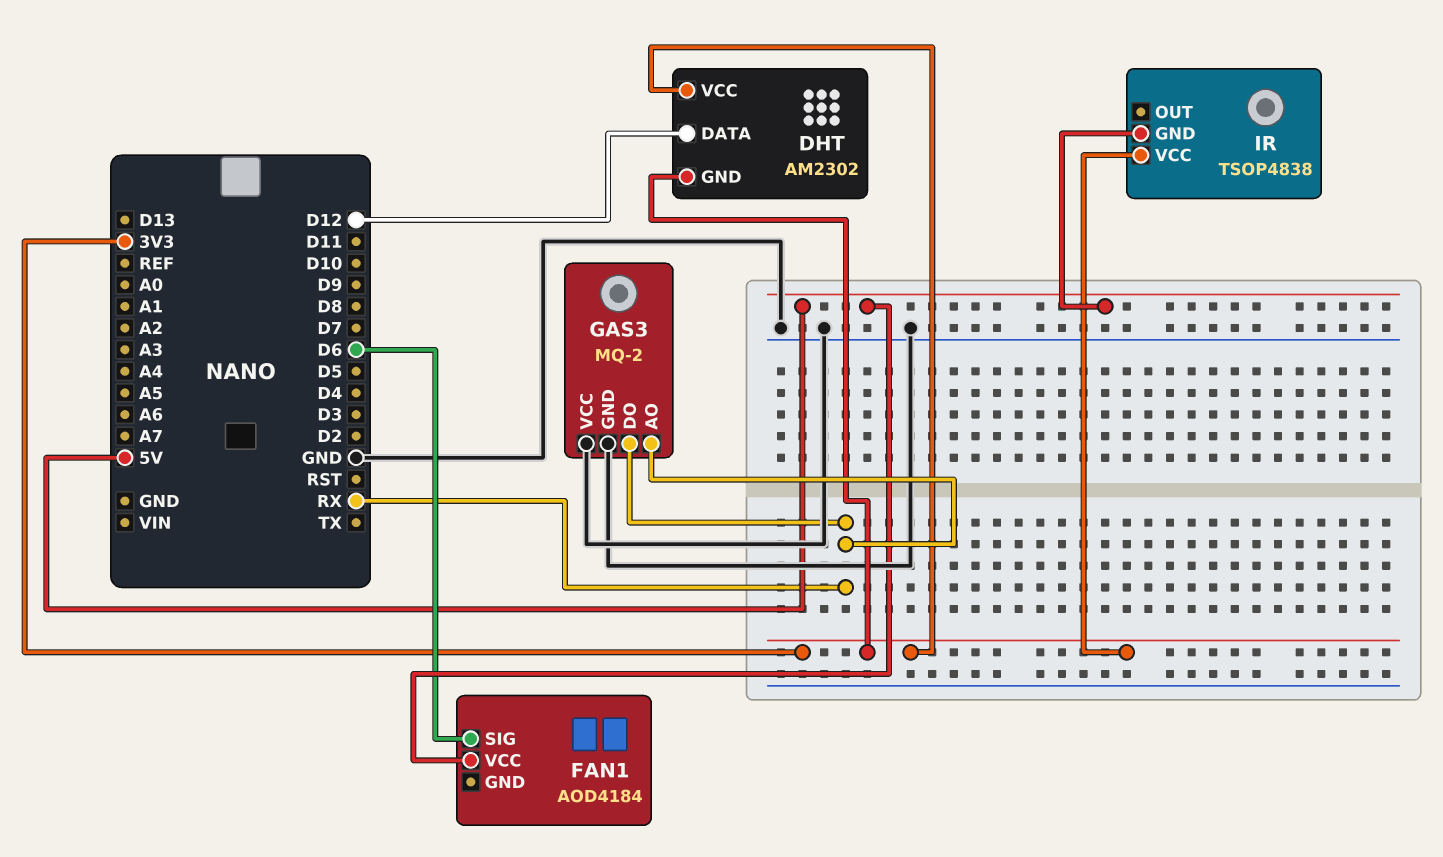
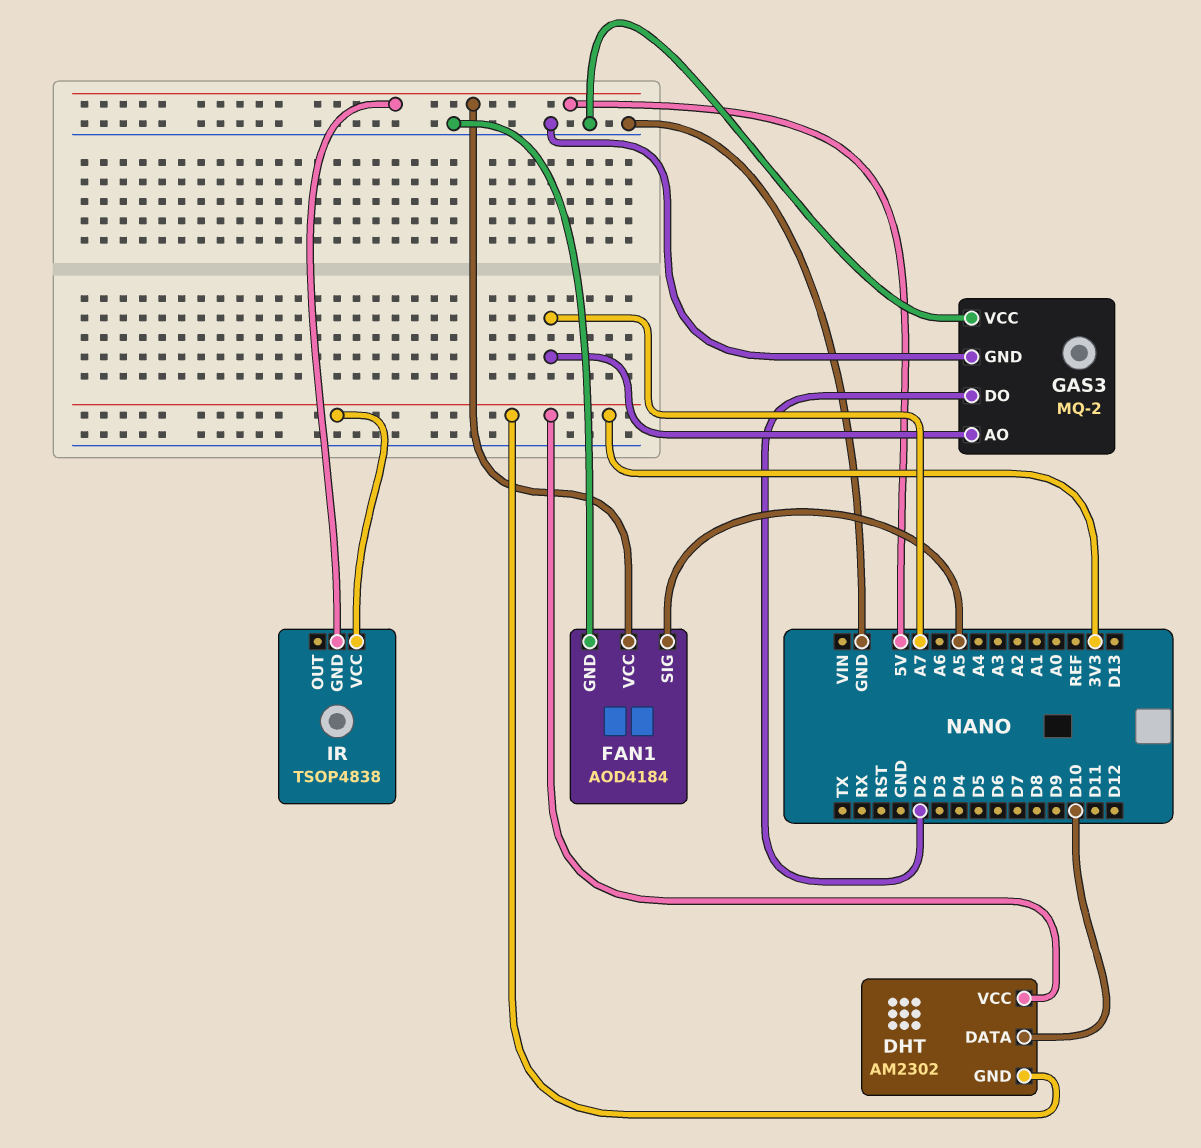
DHT pin DATA: D12 -> D10
FAN1 pin GND: none -> GND
FAN1 pin SIG: D6 -> A5
GAS3 pin AO: RX -> A7
GAS3 pin DO: RX -> D2

